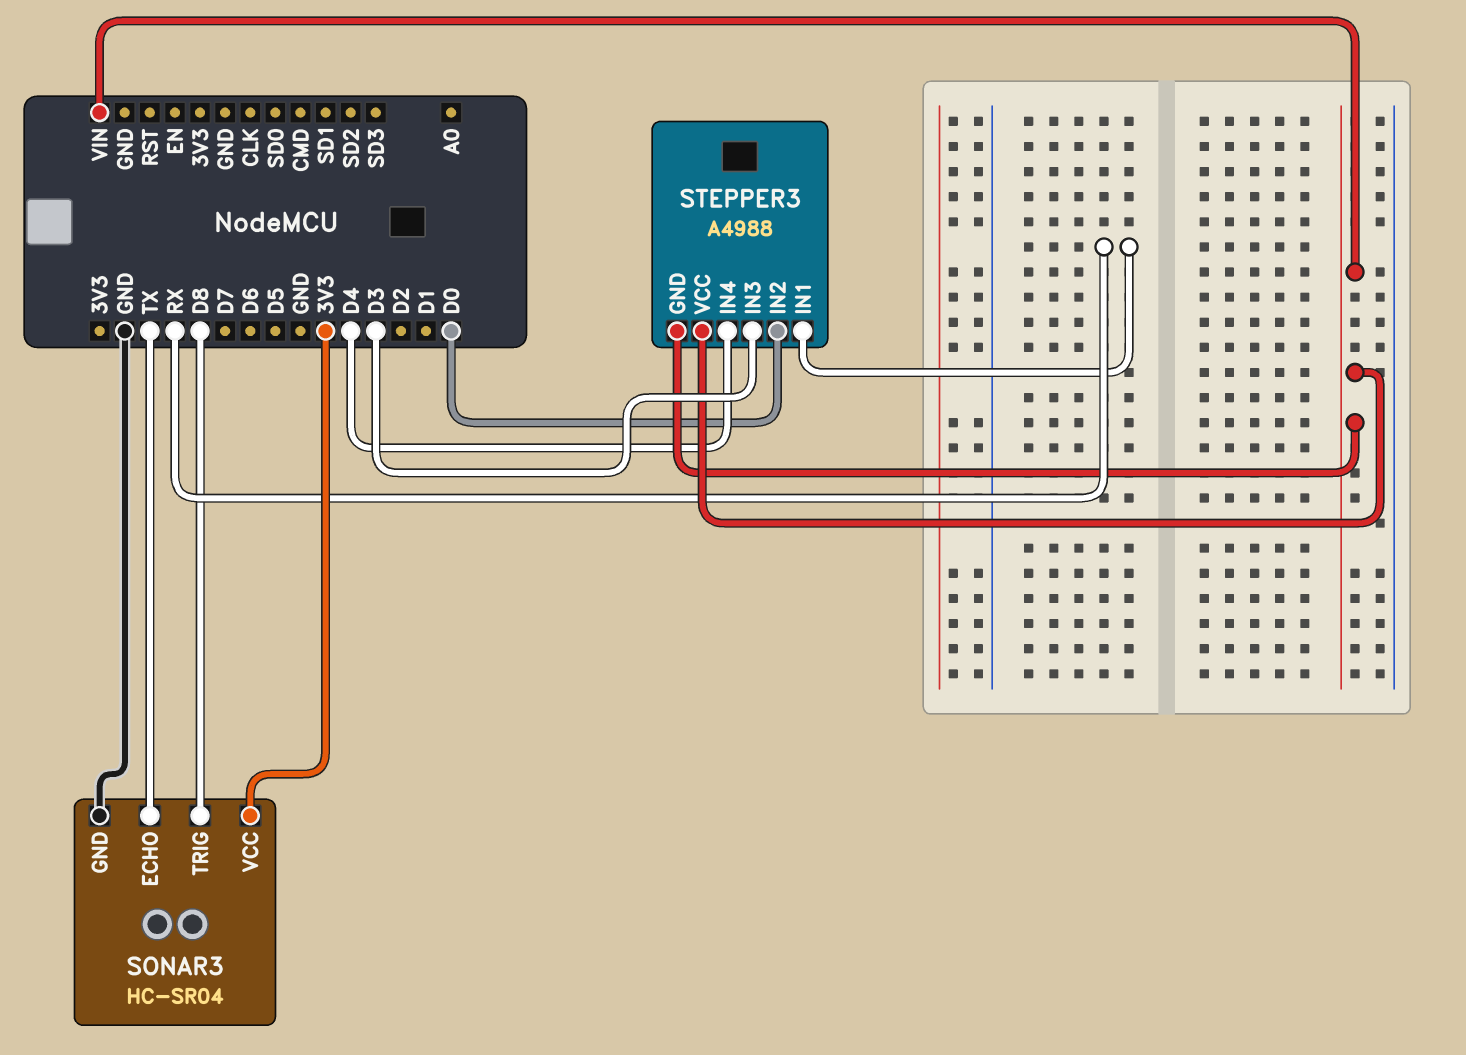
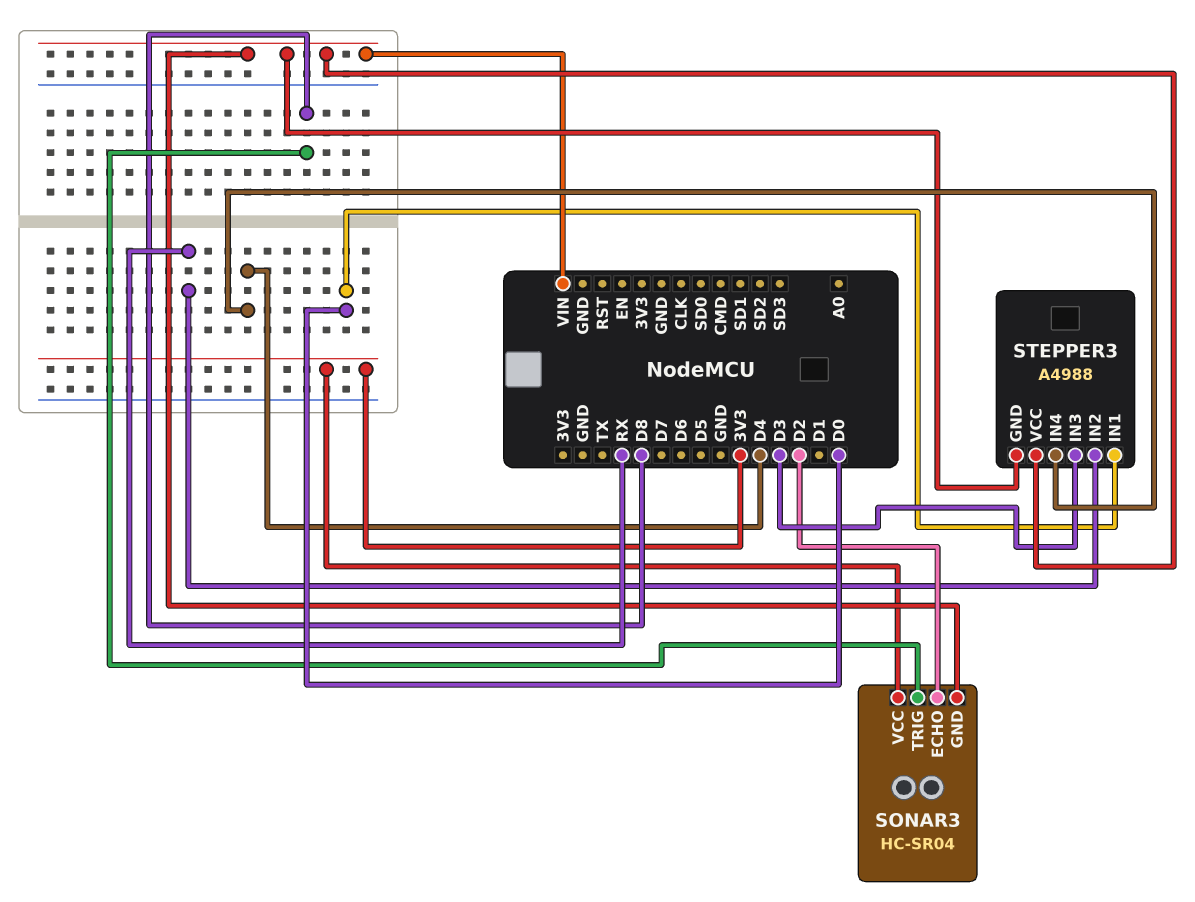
SONAR3 pin ECHO: TX -> D2
SONAR3 pin GND: GND -> VIN
STEPPER3 pin IN1: RX -> D0
STEPPER3 pin IN2: D0 -> RX

